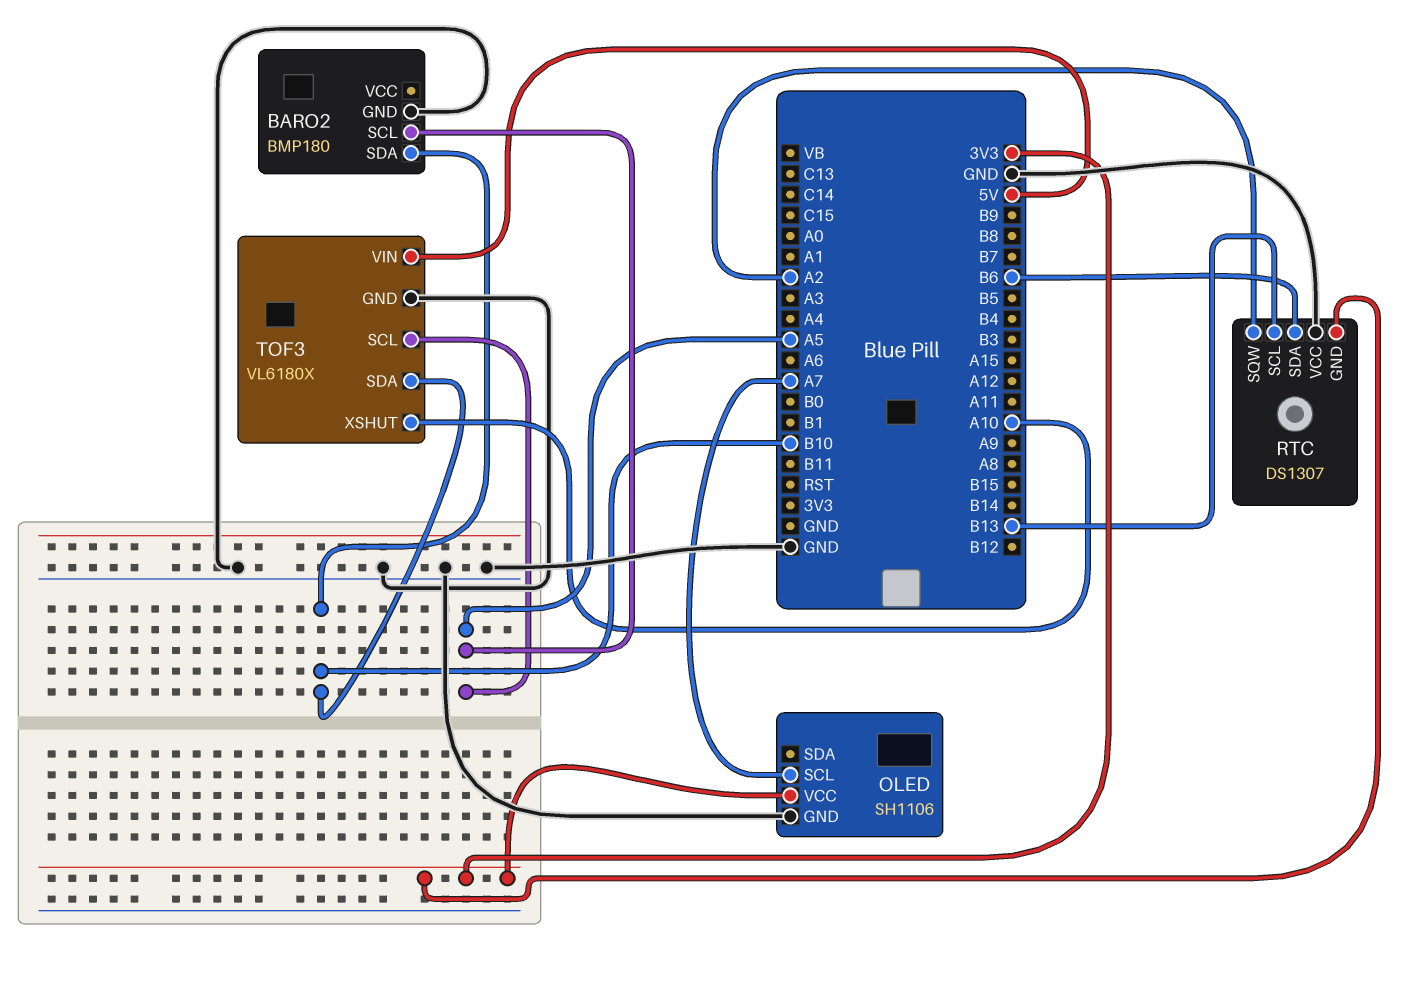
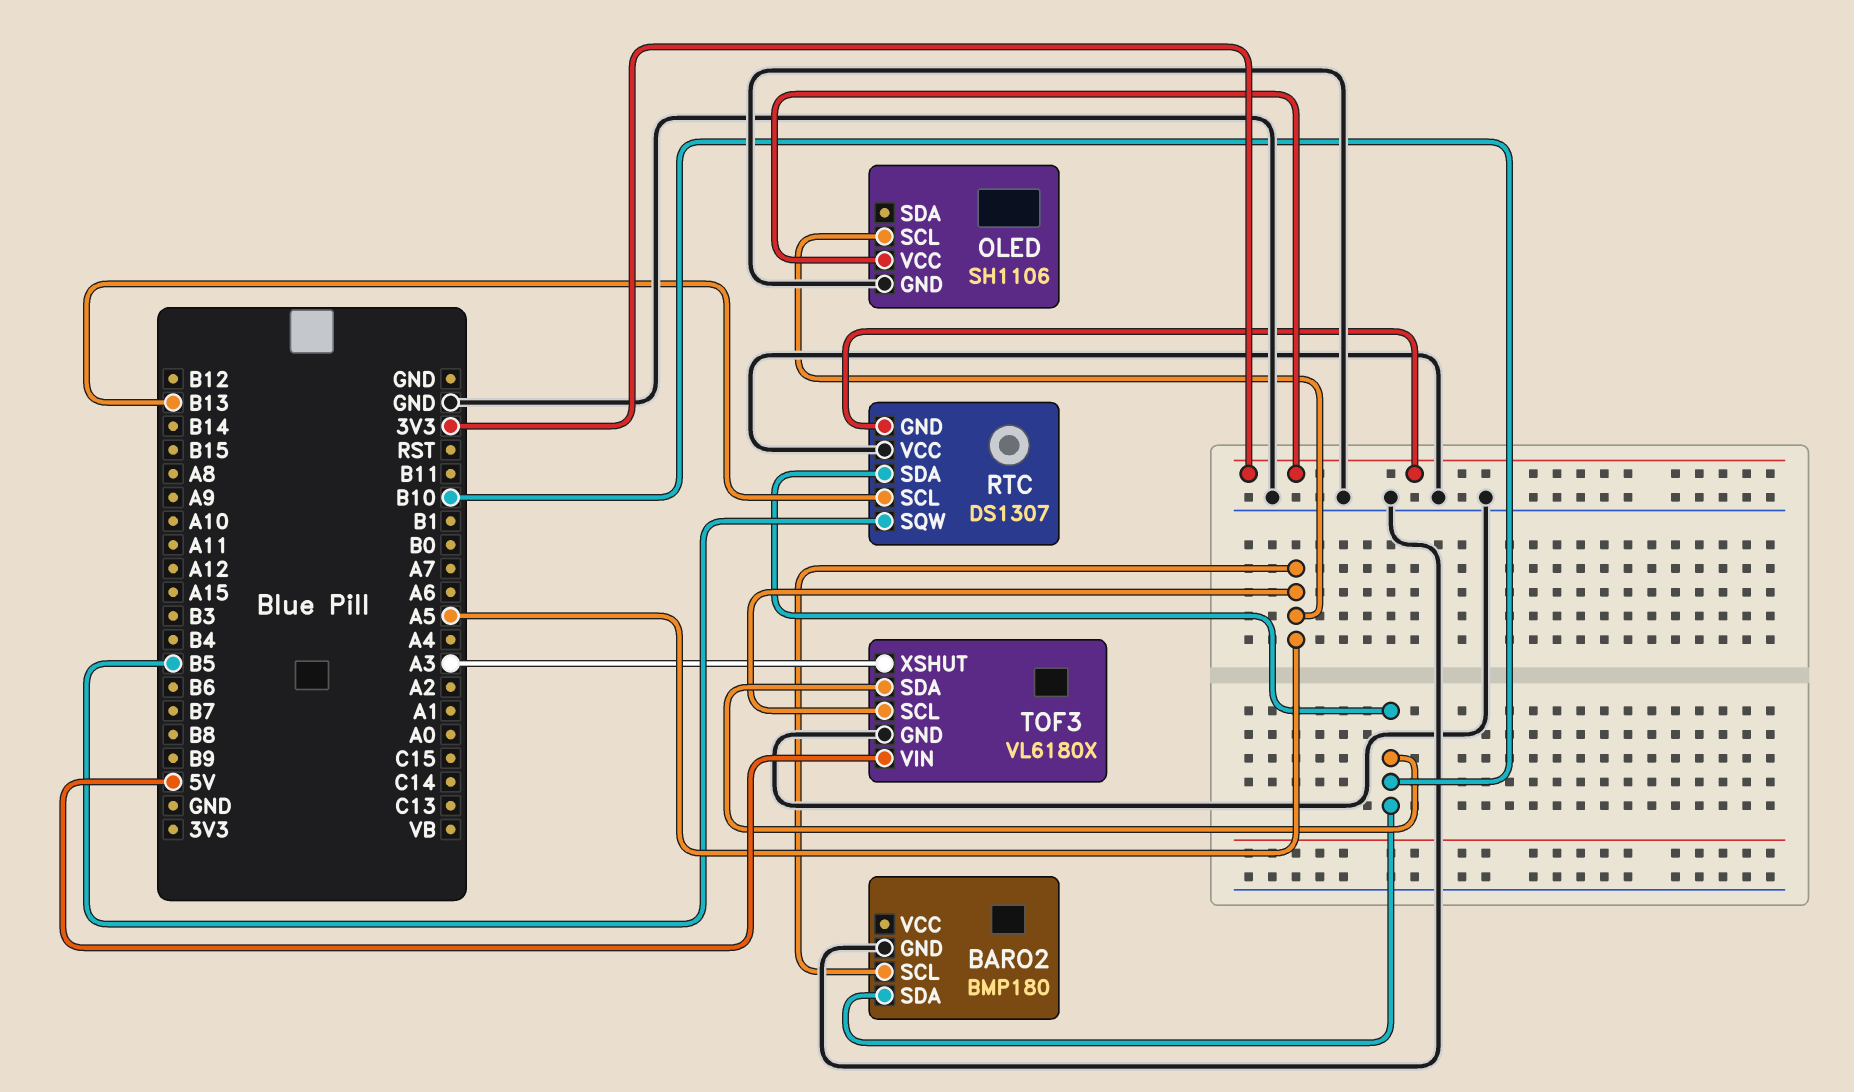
OLED pin SCL: A7 -> A5
RTC pin SDA: B6 -> B10
RTC pin SQW: A2 -> B5
TOF3 pin XSHUT: A10 -> A3

